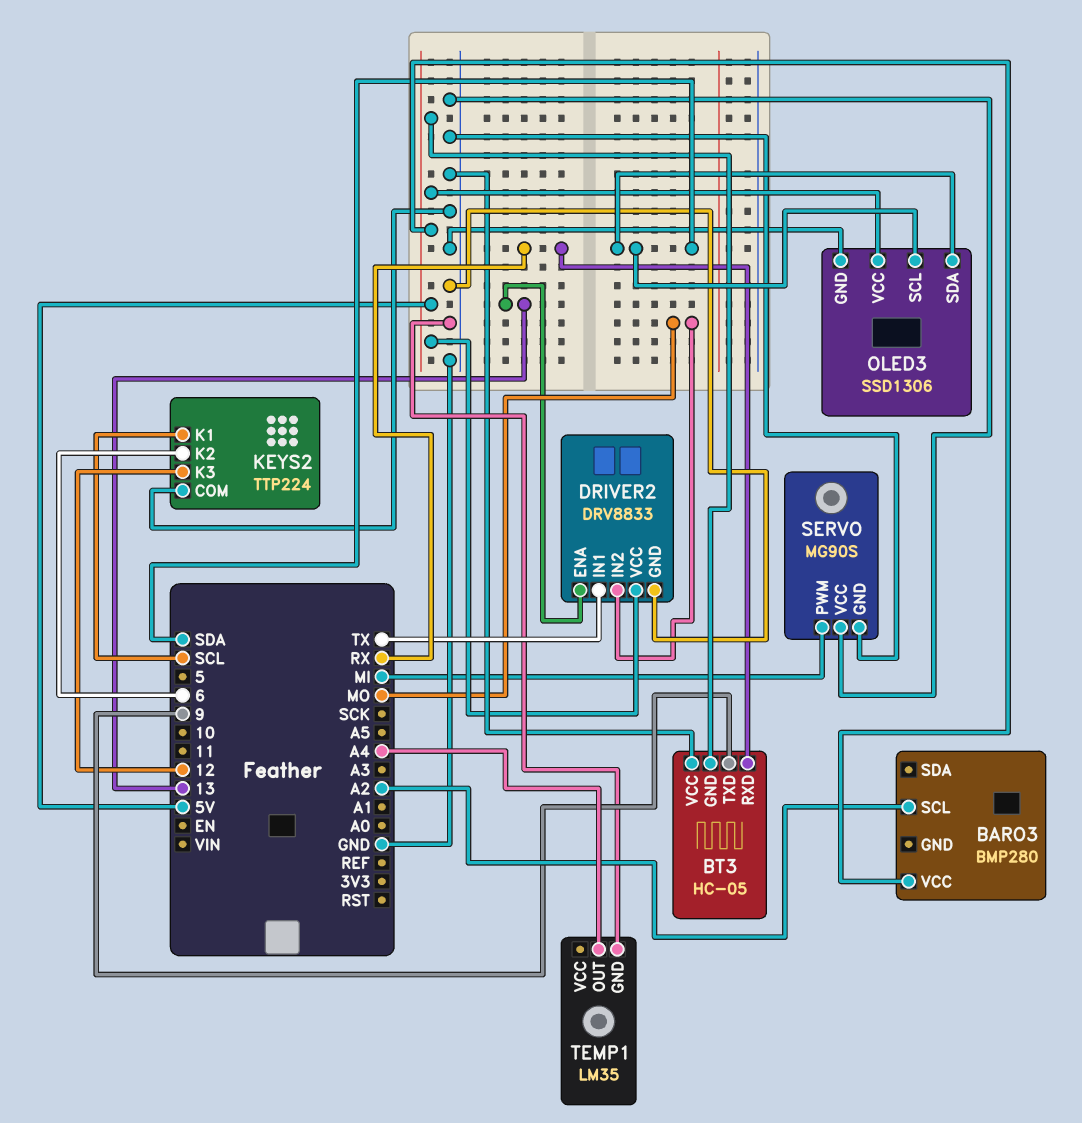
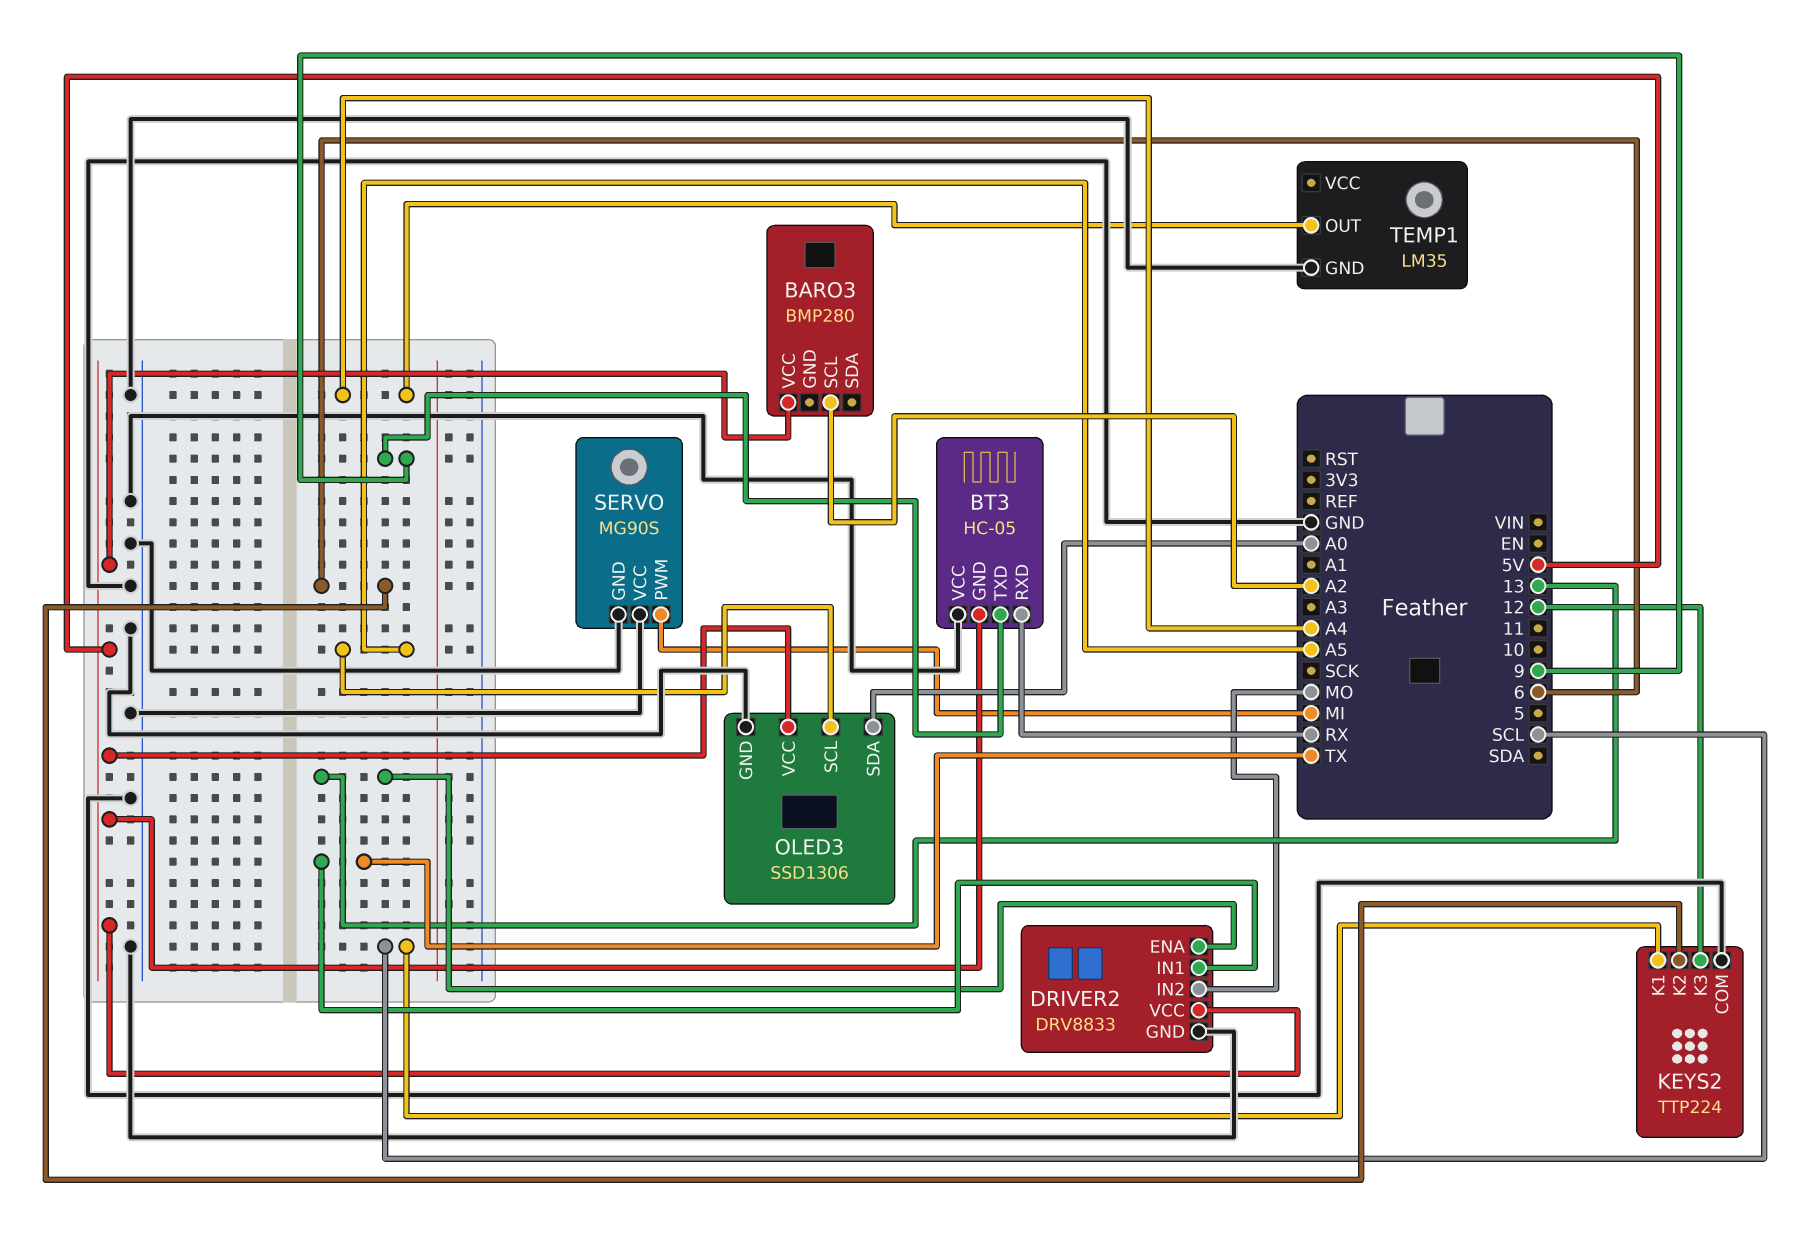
OLED3 pin SCL: SDA -> A5
OLED3 pin SDA: SDA -> A0

